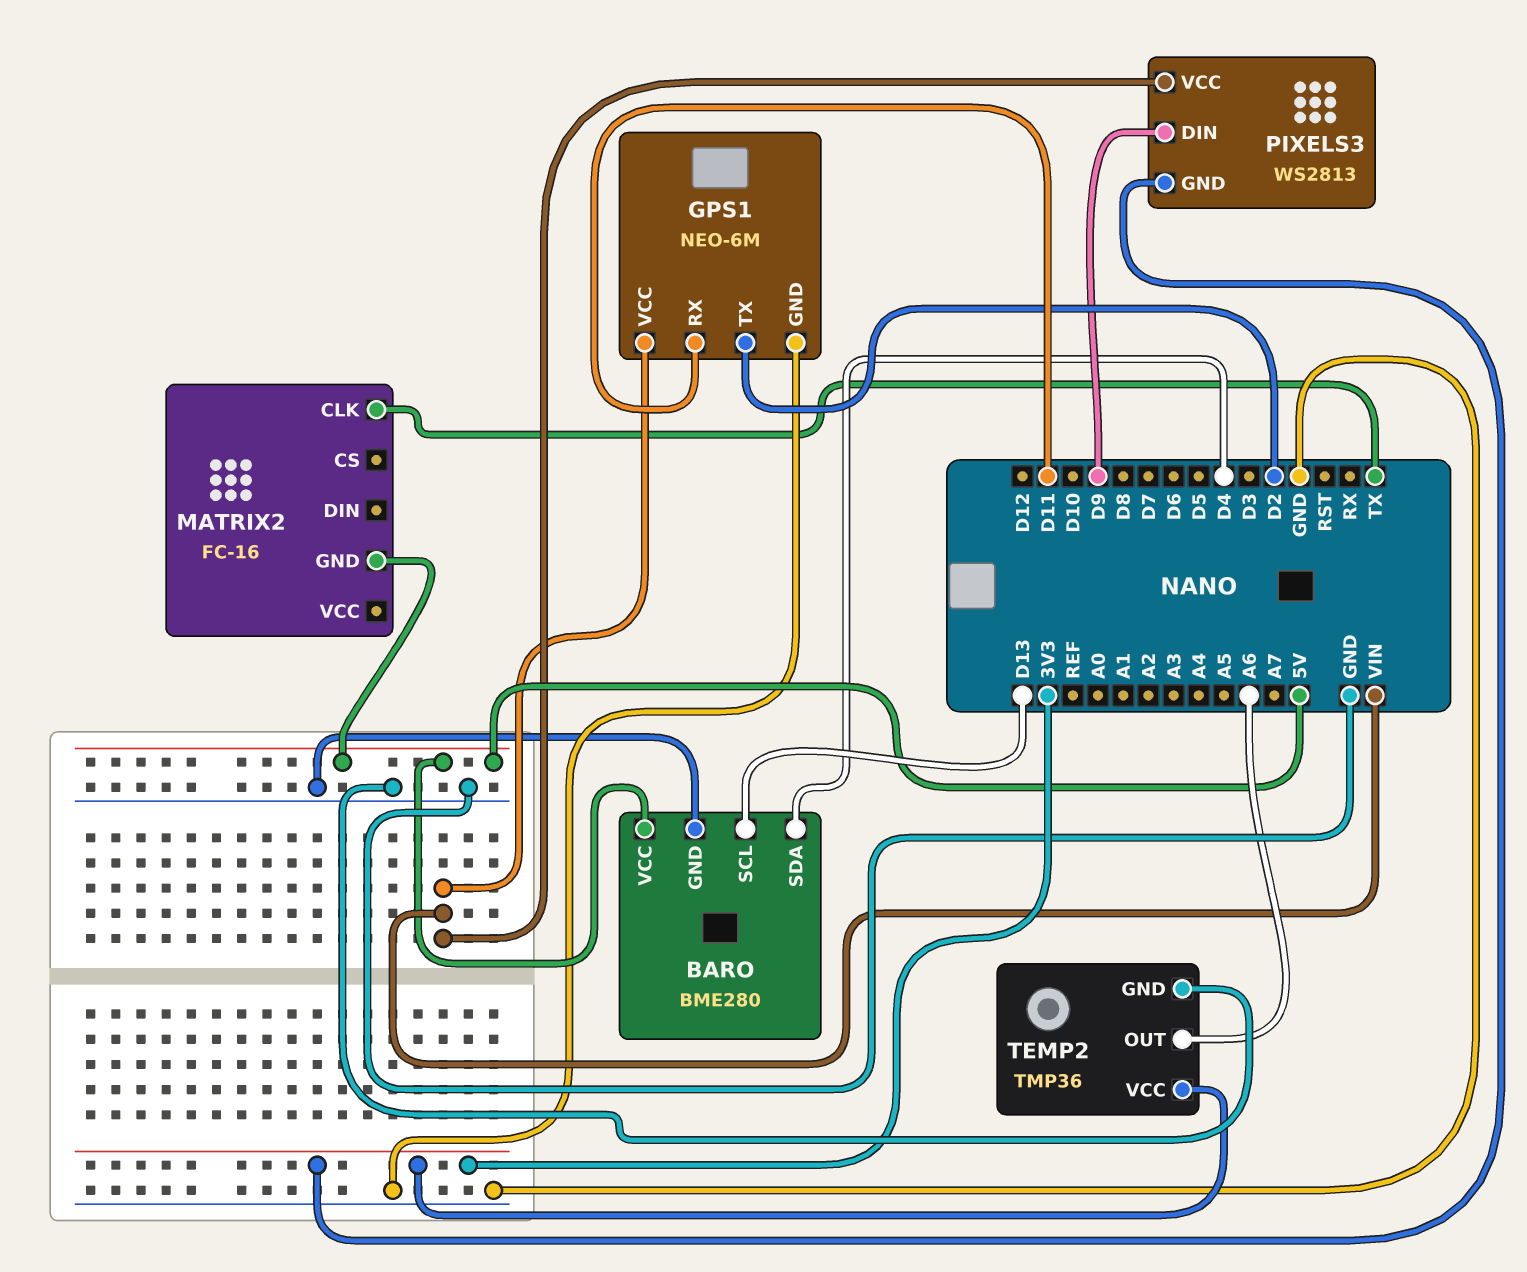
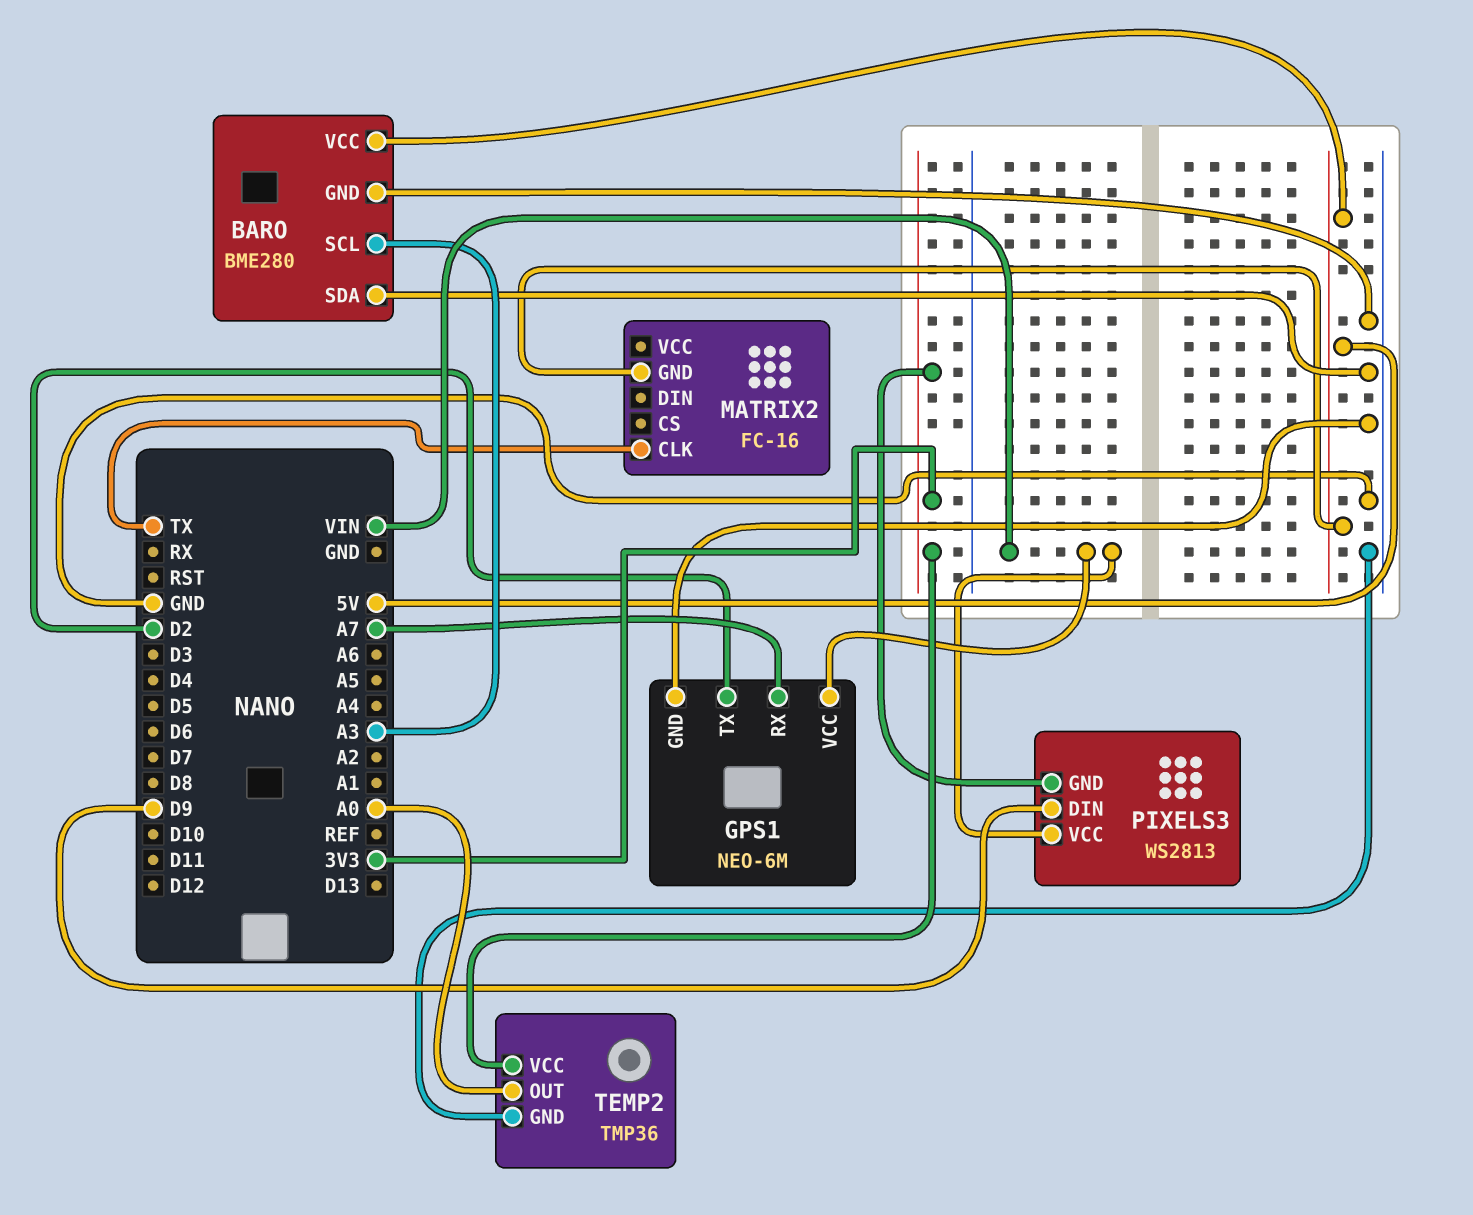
BARO pin SCL: D13 -> A3
BARO pin SDA: D4 -> GND
GPS1 pin RX: D11 -> A7
TEMP2 pin OUT: A6 -> A0

